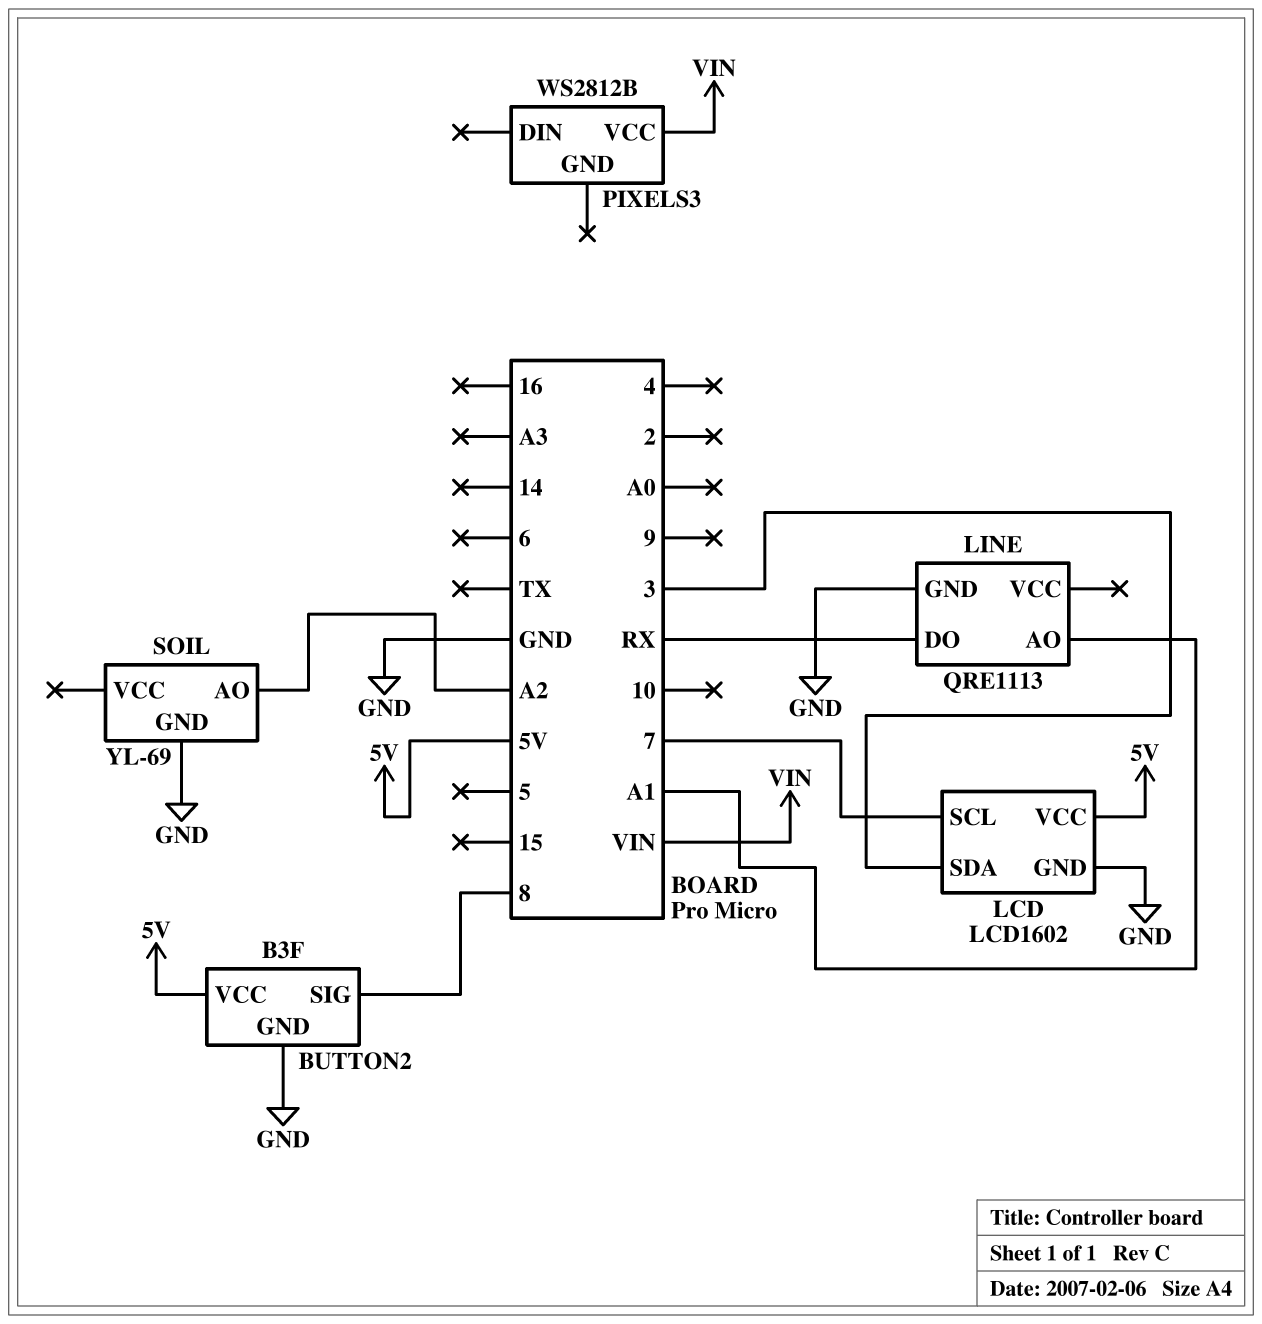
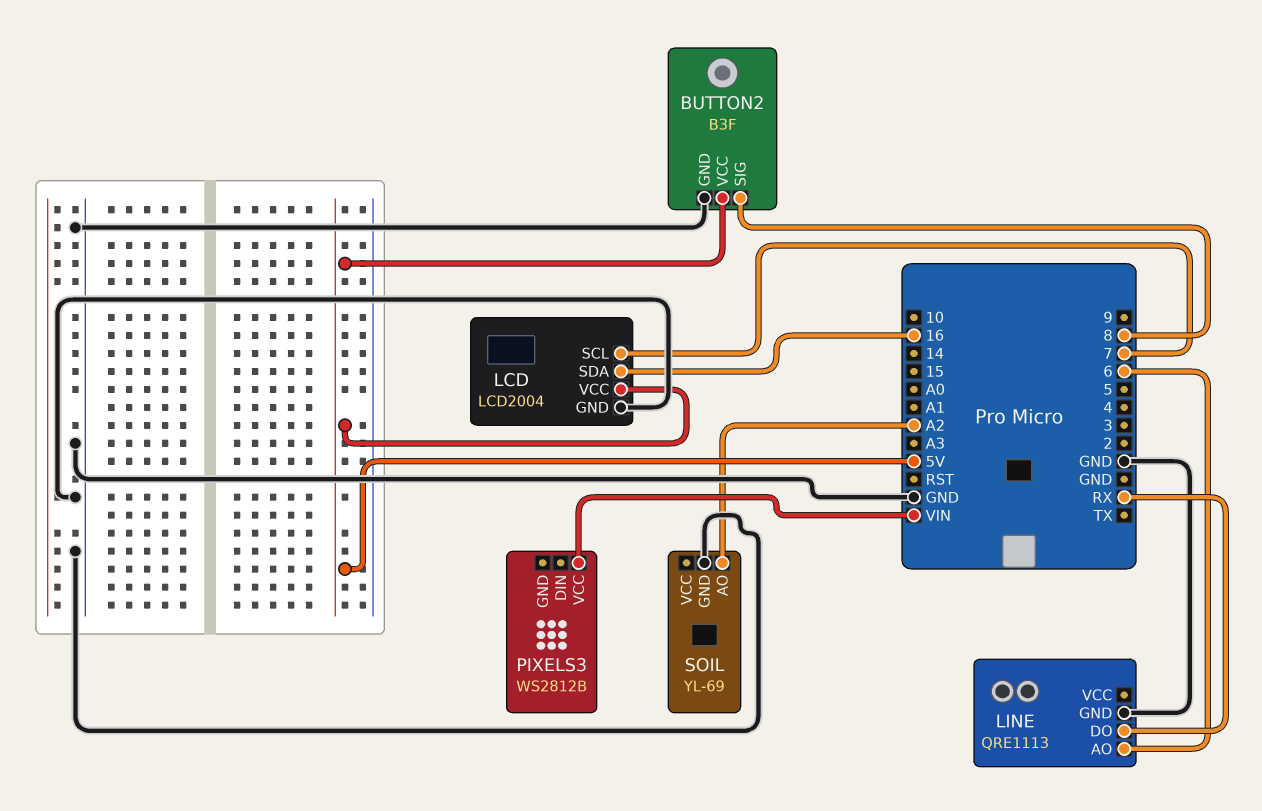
LCD: LCD1602 -> LCD2004
LCD pin SDA: 3 -> 16
LINE pin AO: A1 -> 6

